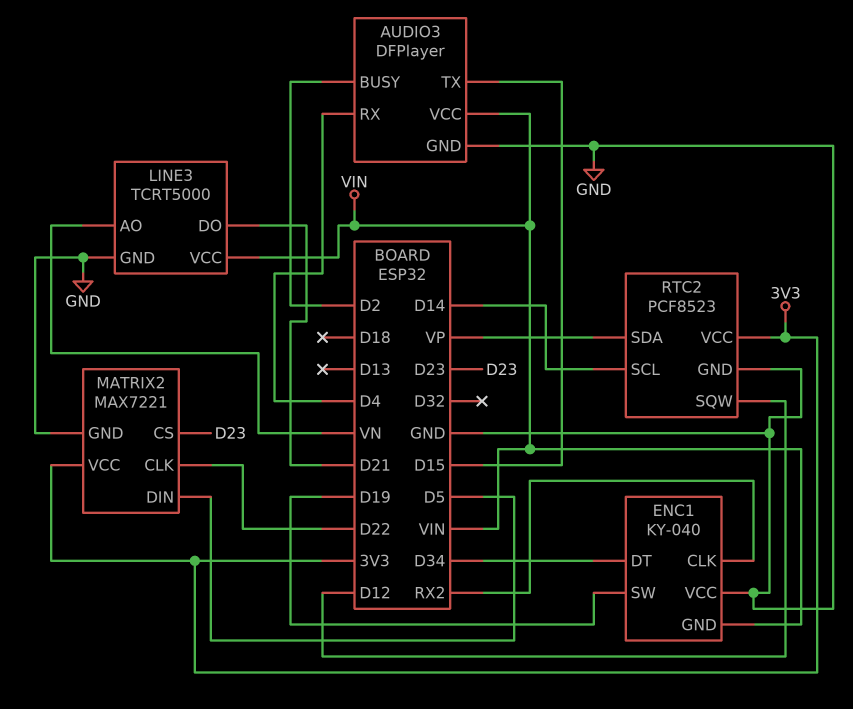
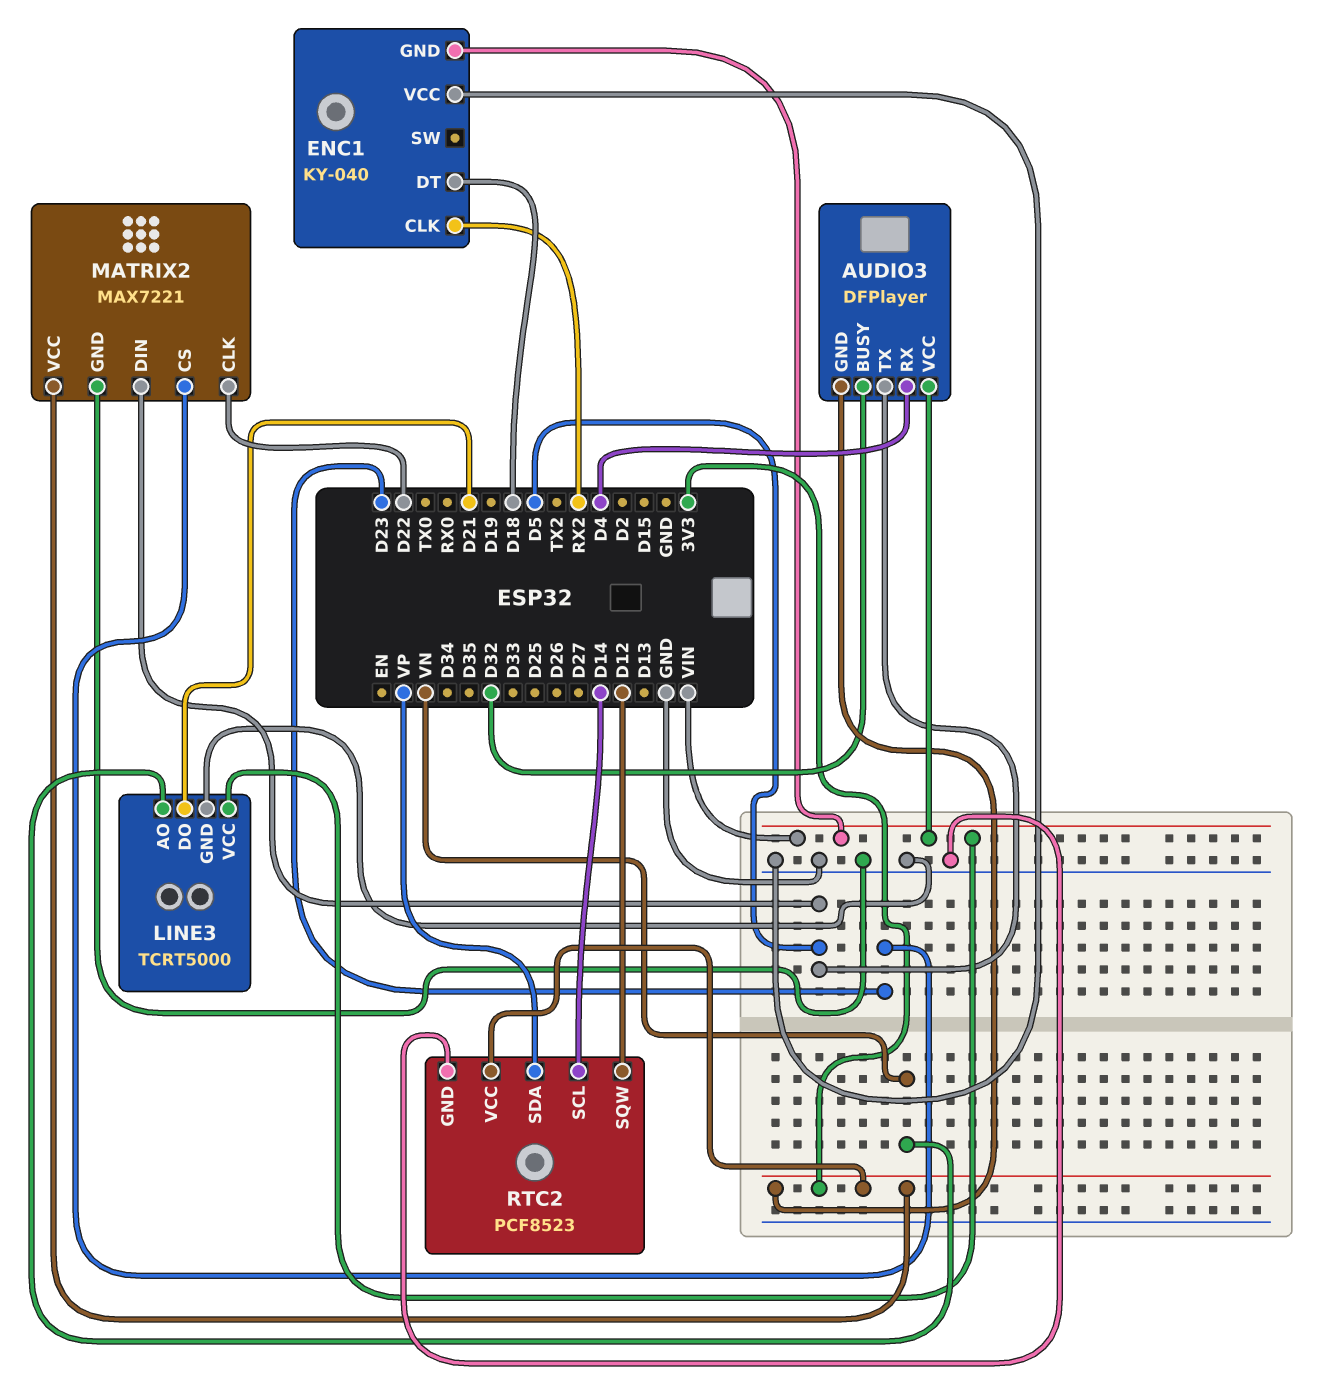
AUDIO3 pin BUSY: D2 -> D32
AUDIO3 pin GND: GND -> 3V3
AUDIO3 pin TX: D15 -> D5
ENC1 pin DT: D34 -> D18
ENC1 pin SW: D19 -> none

